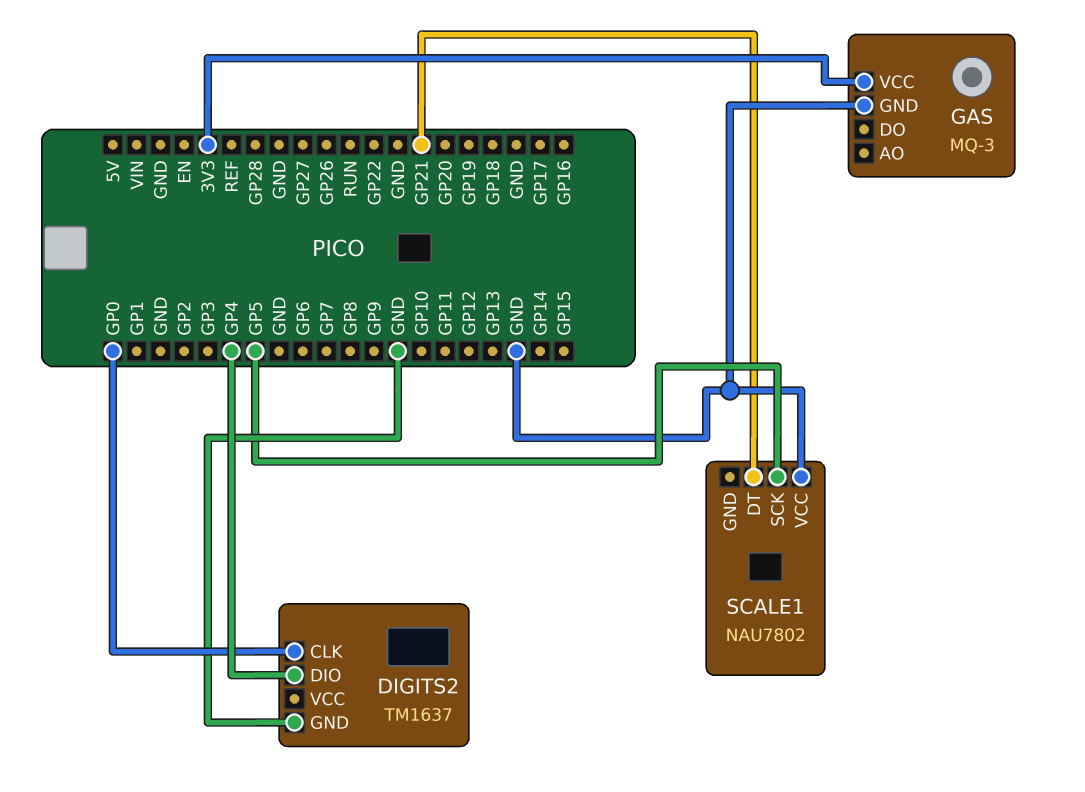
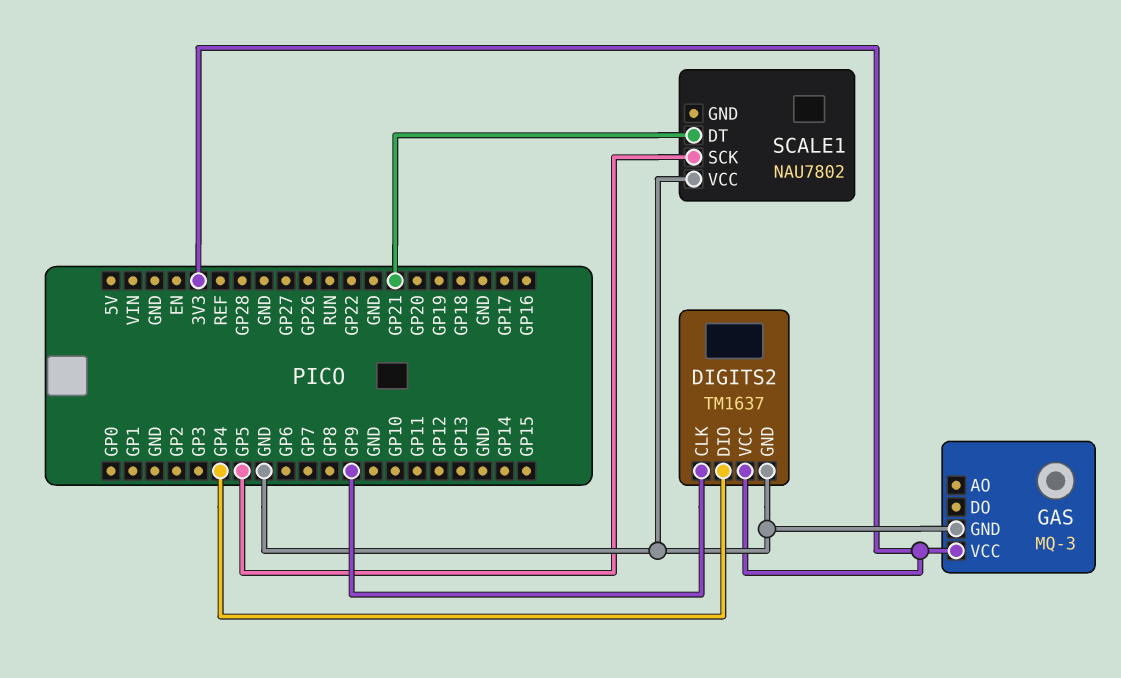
DIGITS2 pin CLK: GP0 -> GP9
DIGITS2 pin VCC: none -> 3V3

